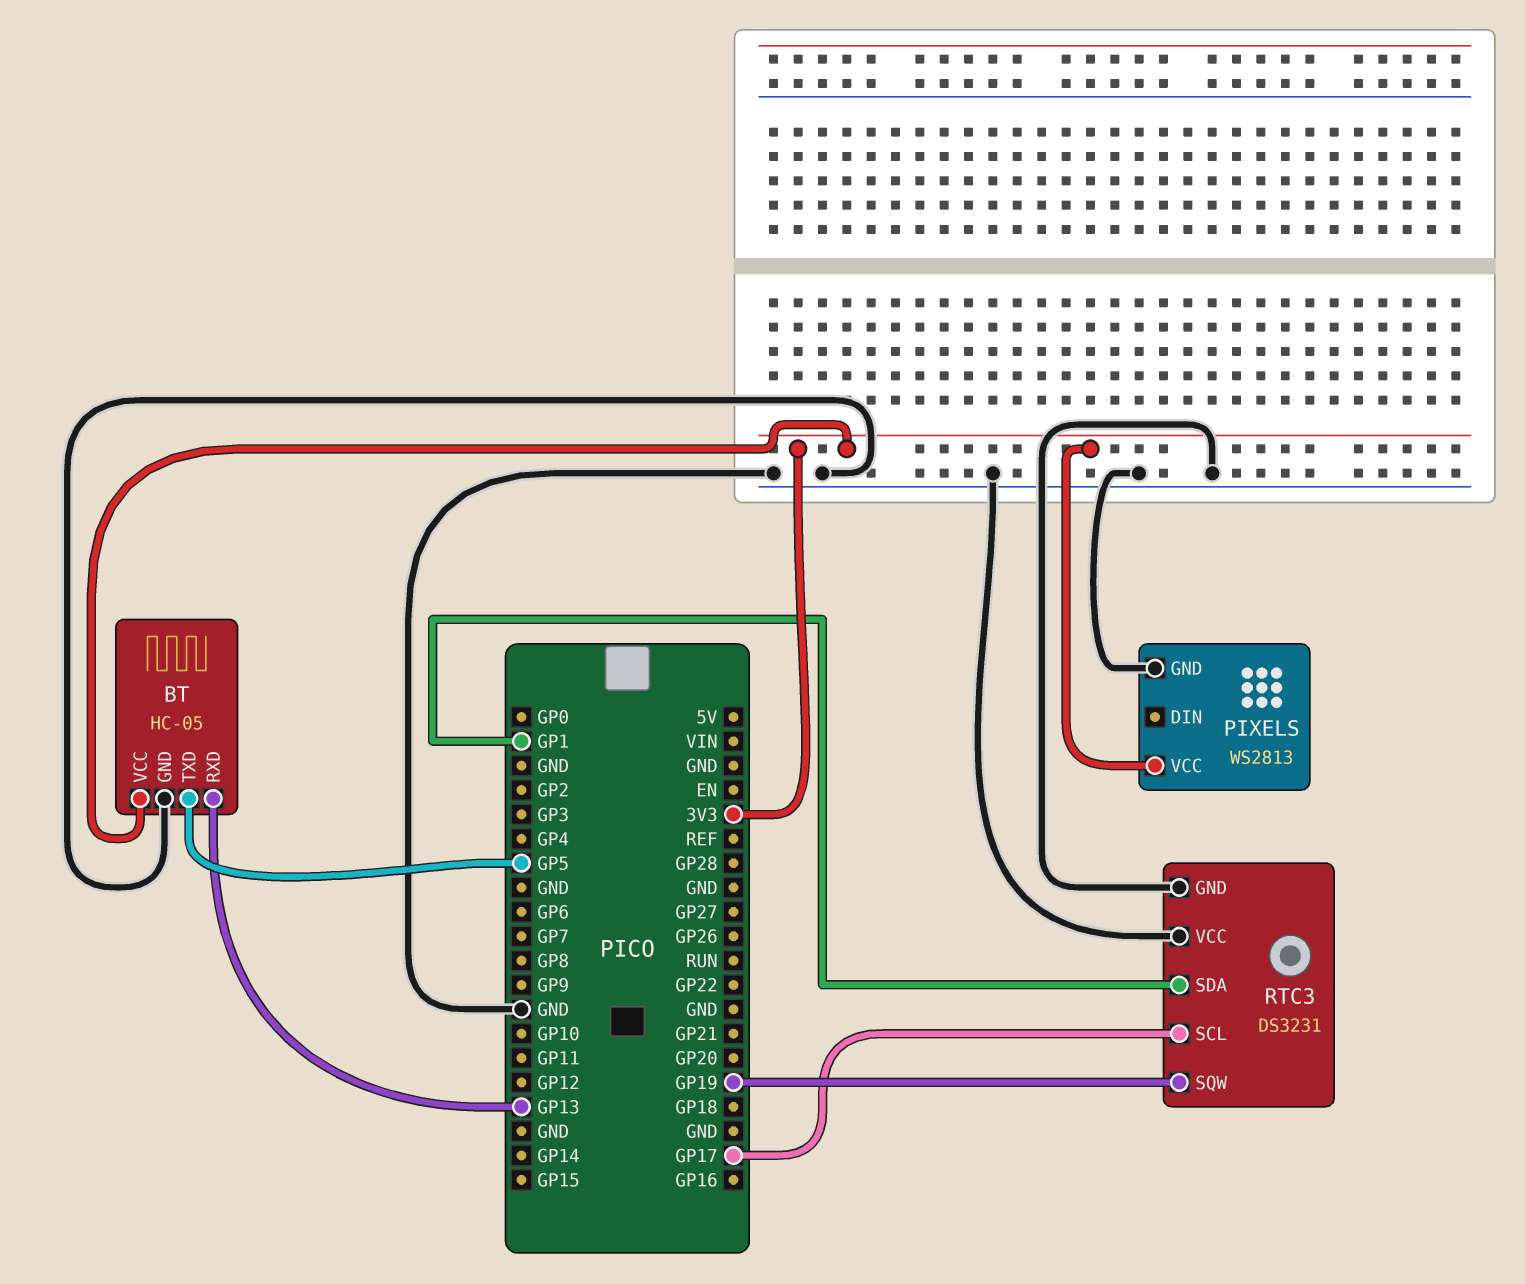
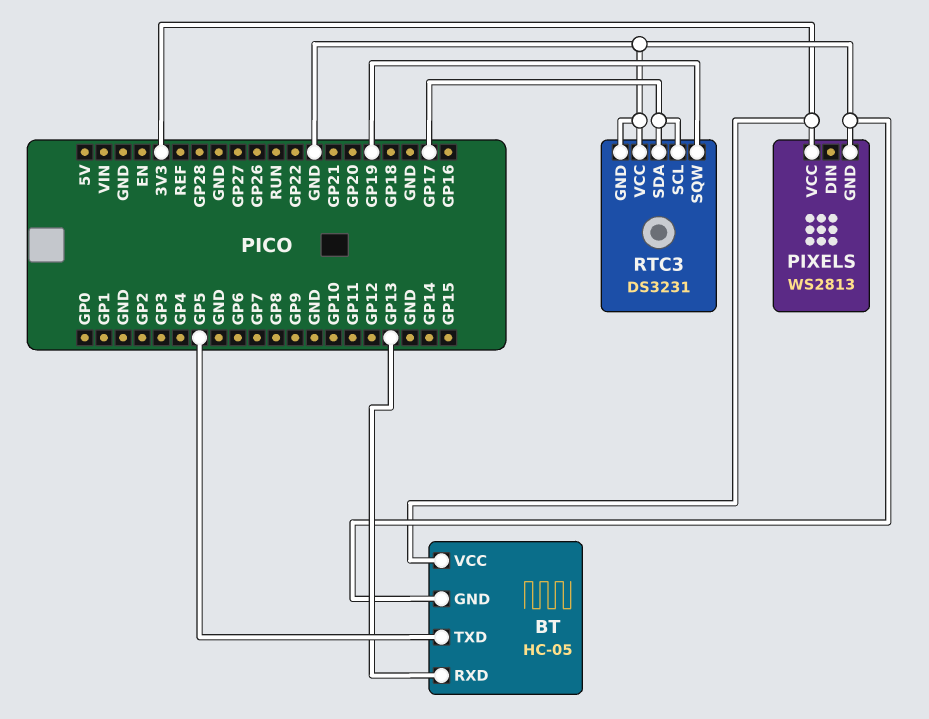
RTC3 pin SDA: GP1 -> GP17

